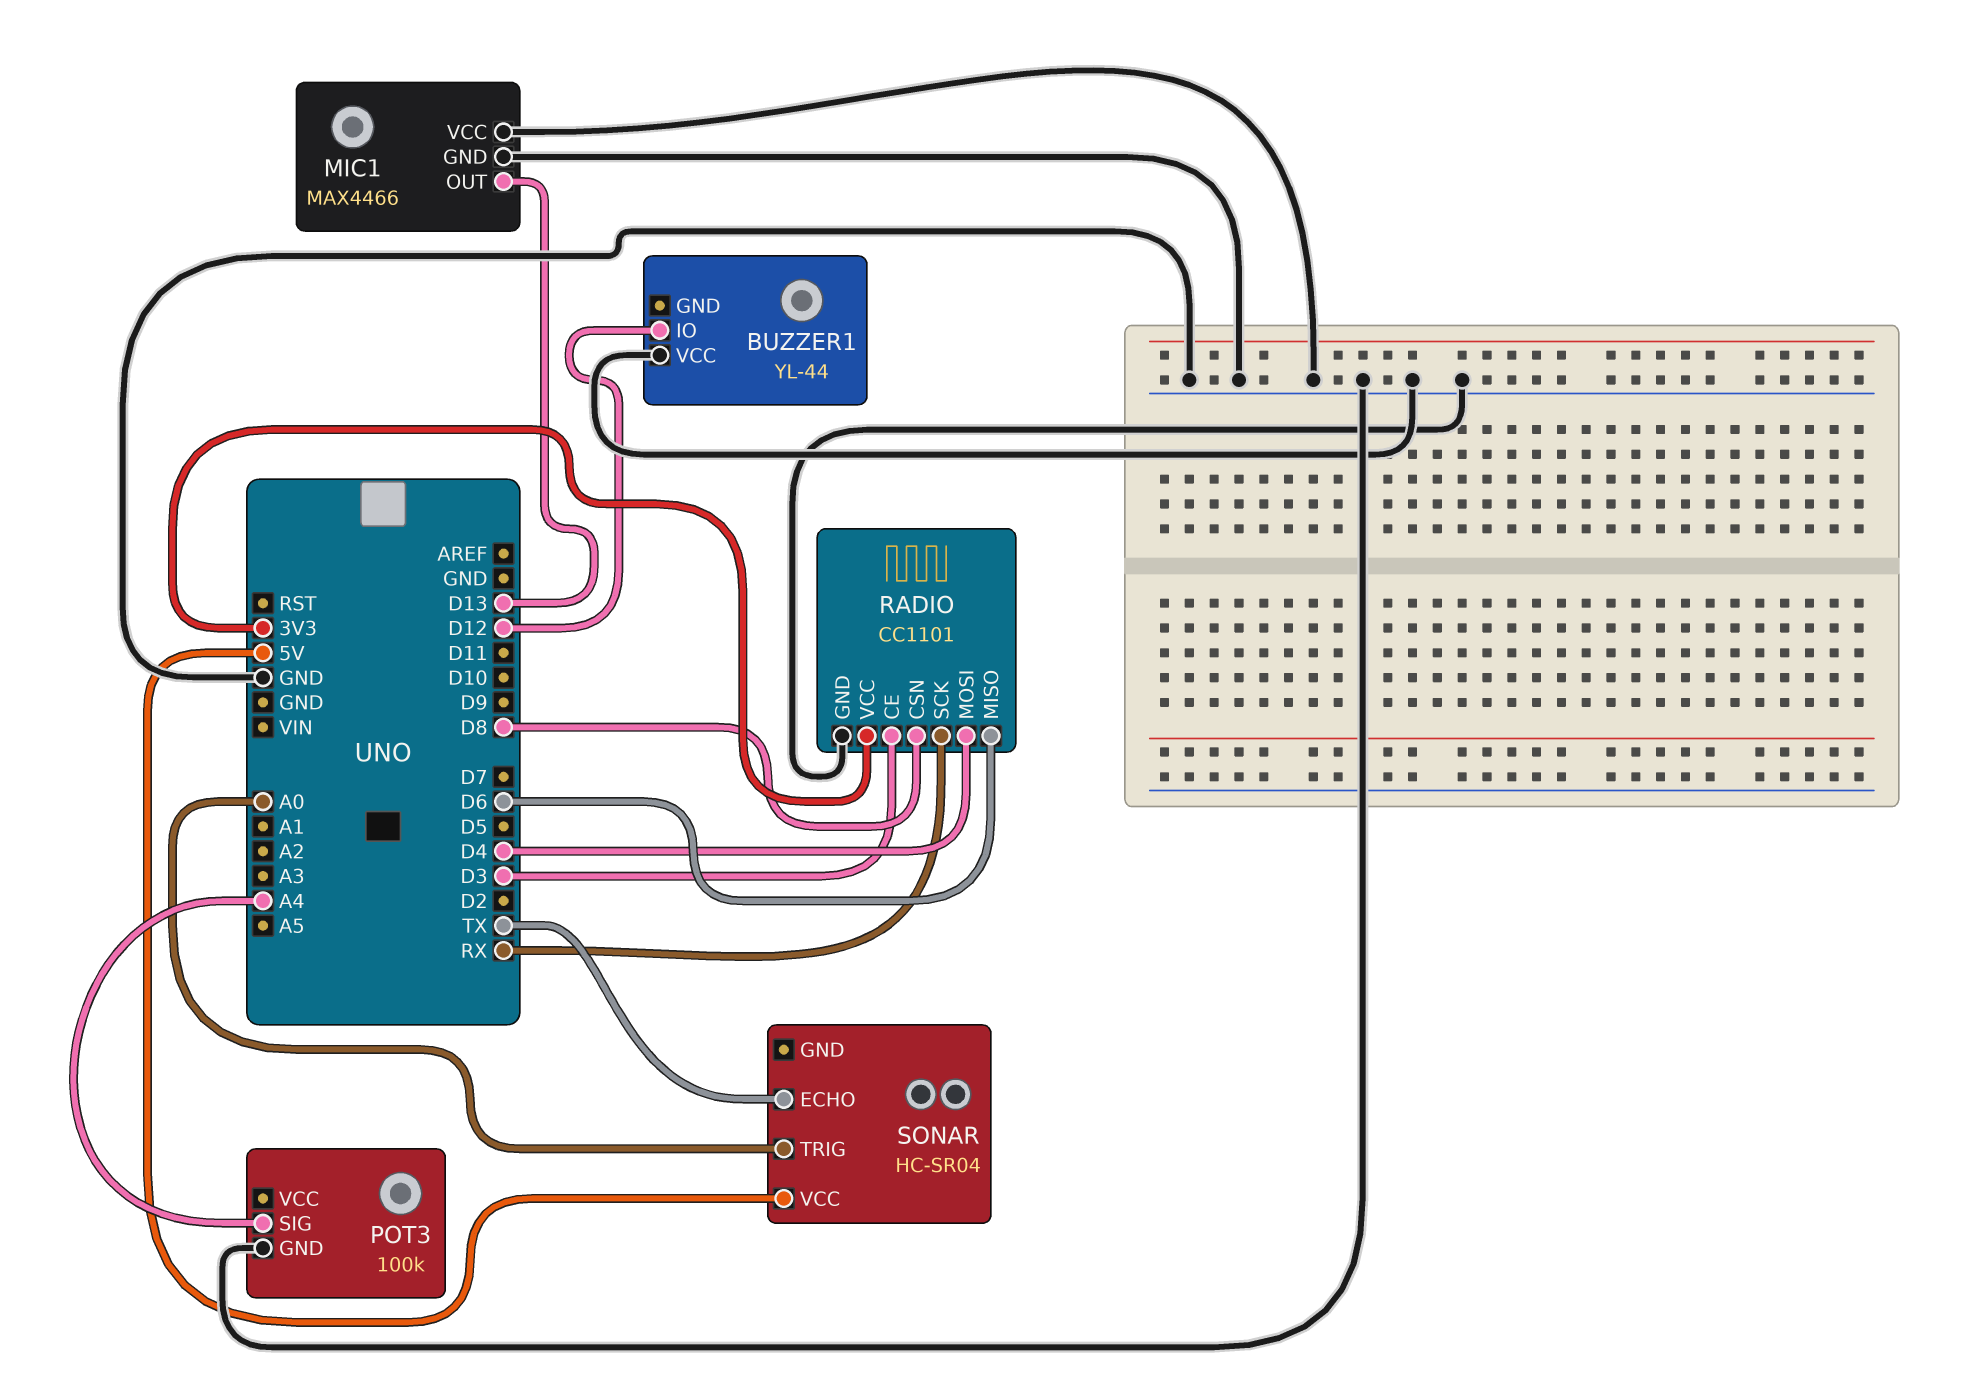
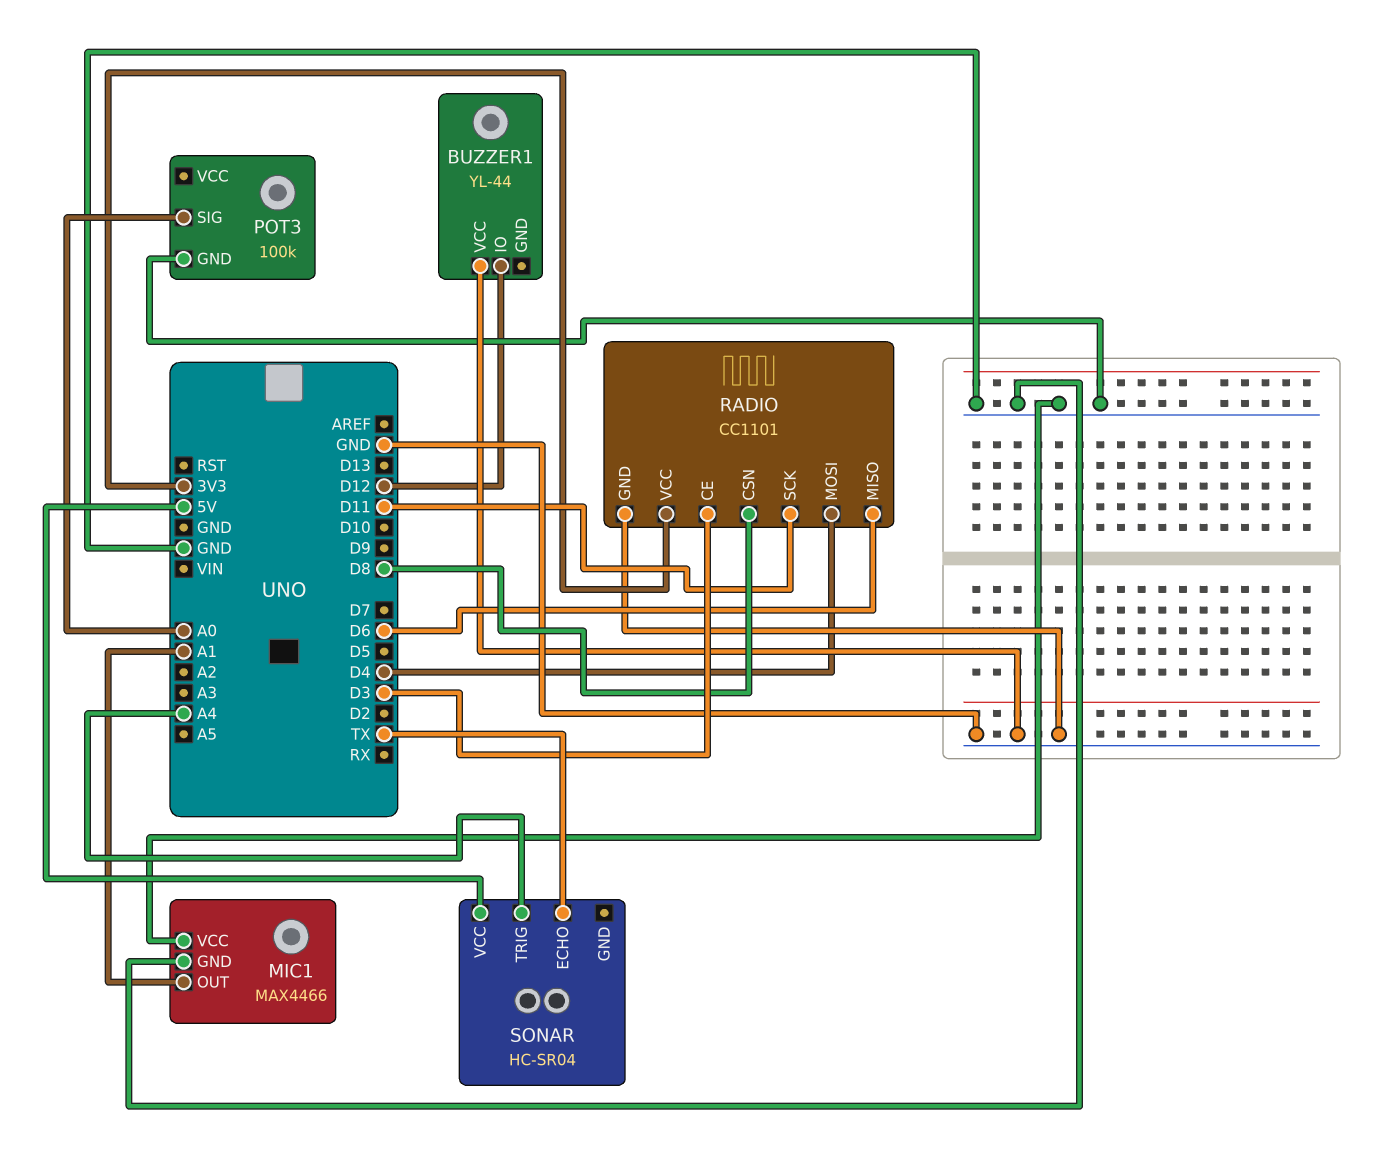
MIC1 pin OUT: D13 -> A1
POT3 pin SIG: A4 -> A0
RADIO pin SCK: RX -> D11
SONAR pin TRIG: A0 -> A4

